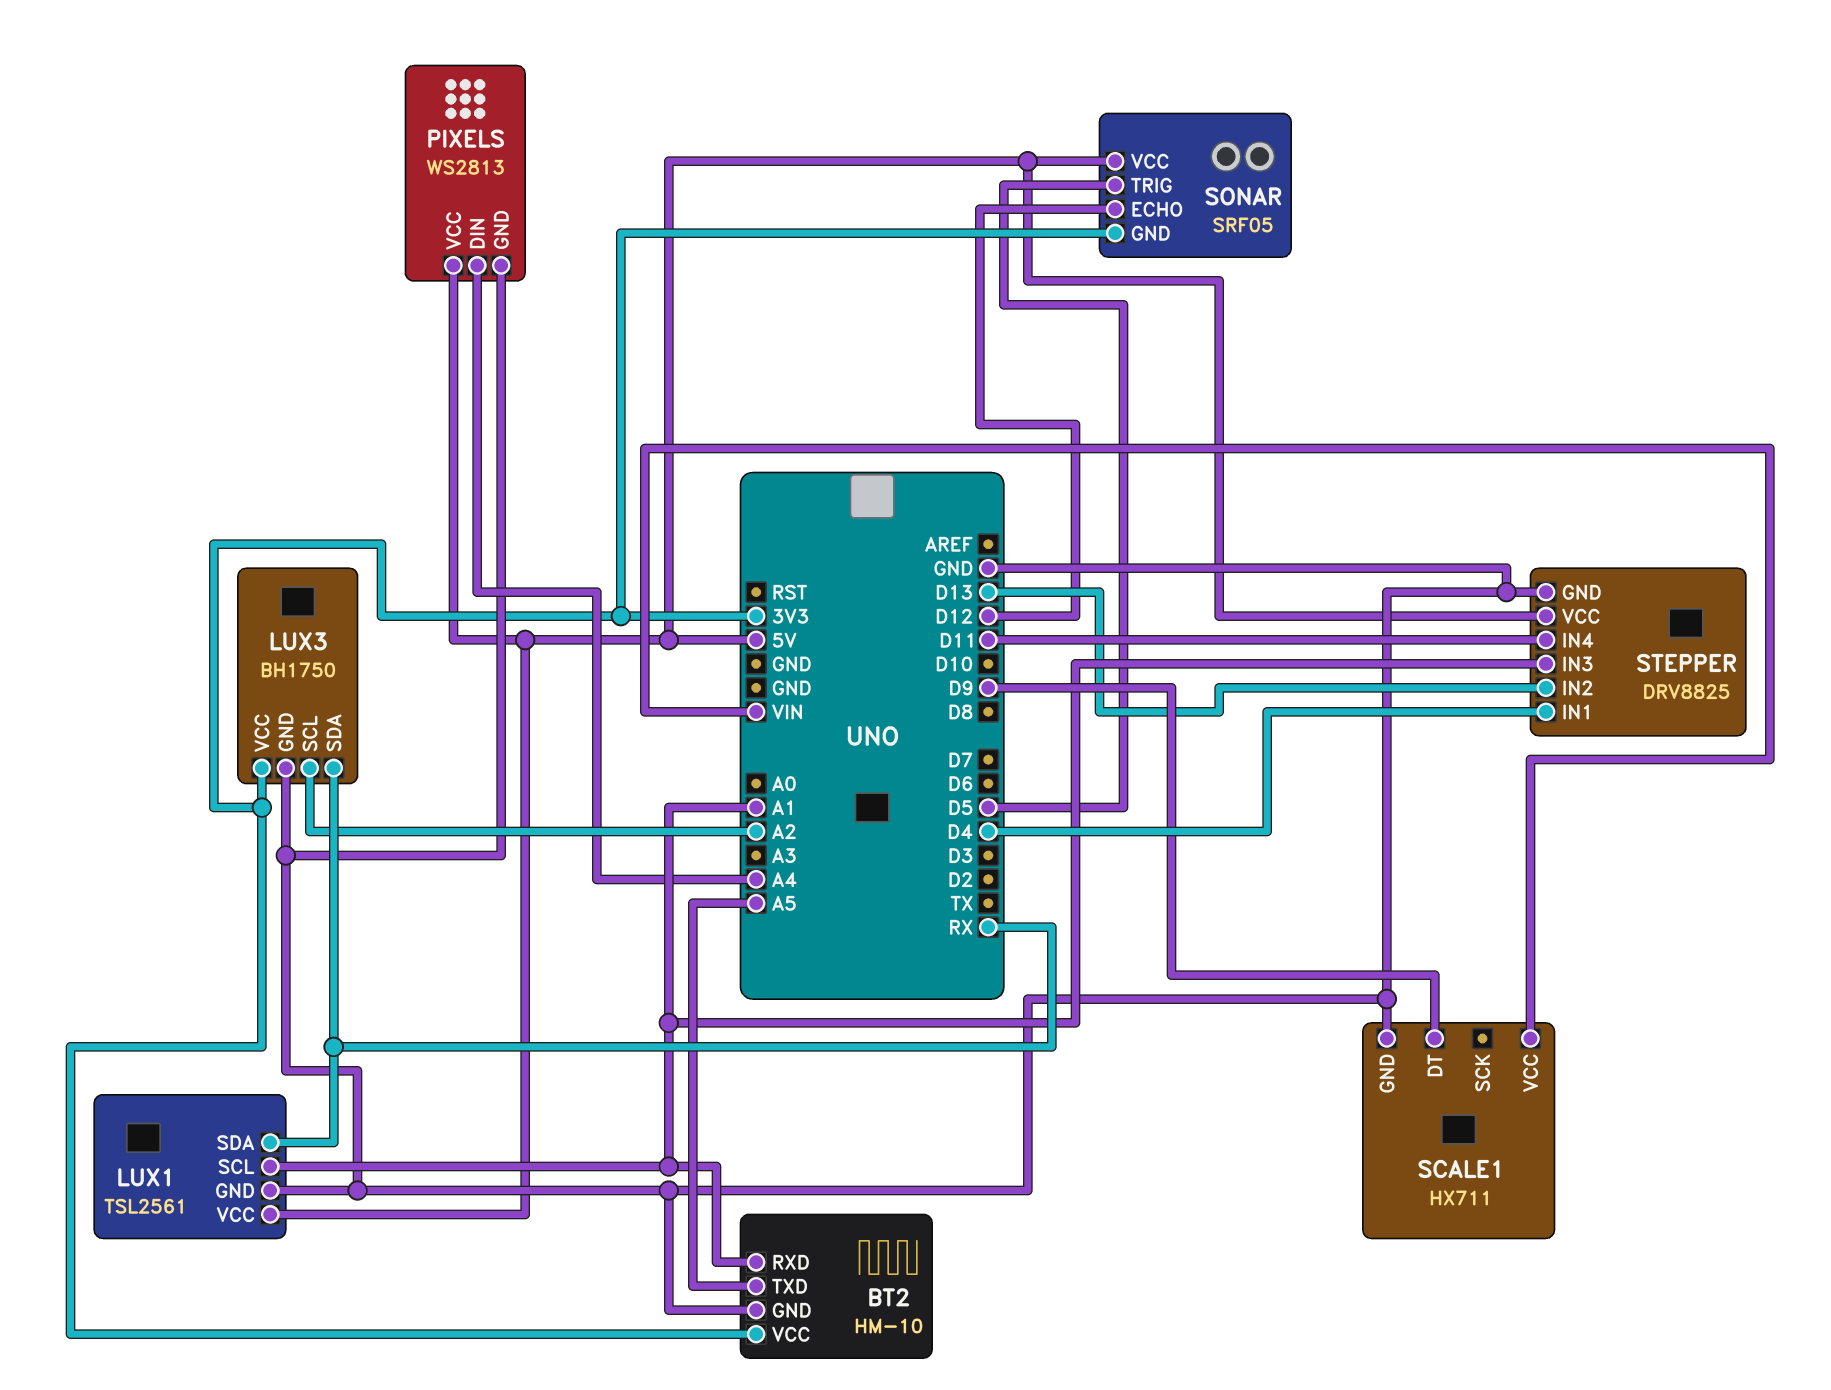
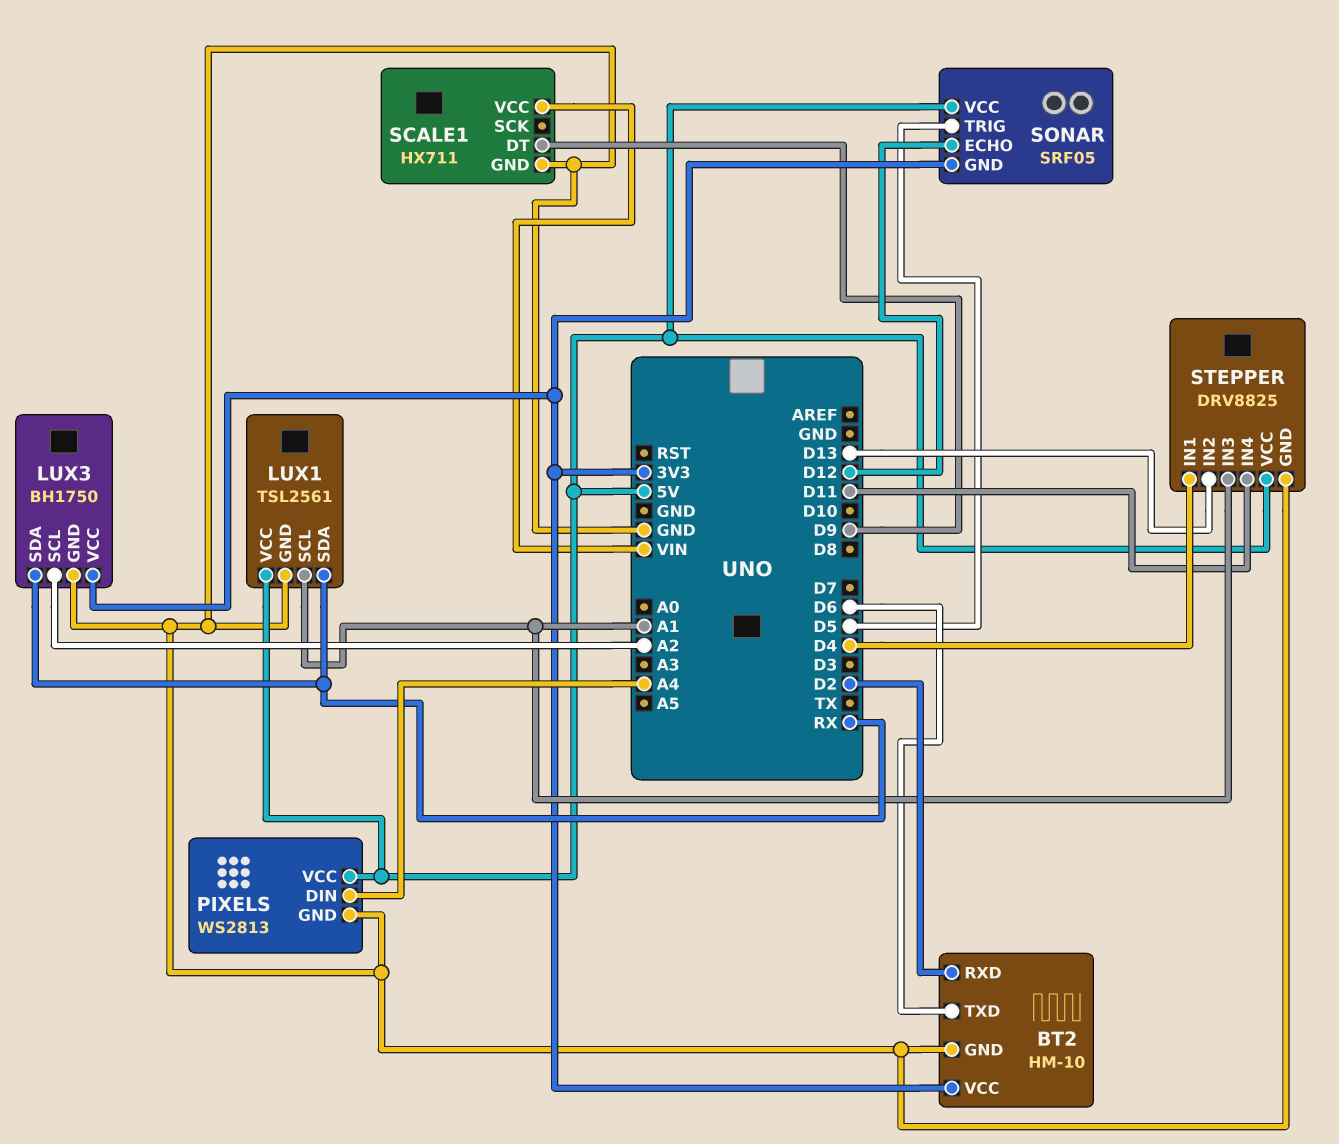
BT2 pin RXD: A1 -> D2
BT2 pin TXD: A5 -> D6

